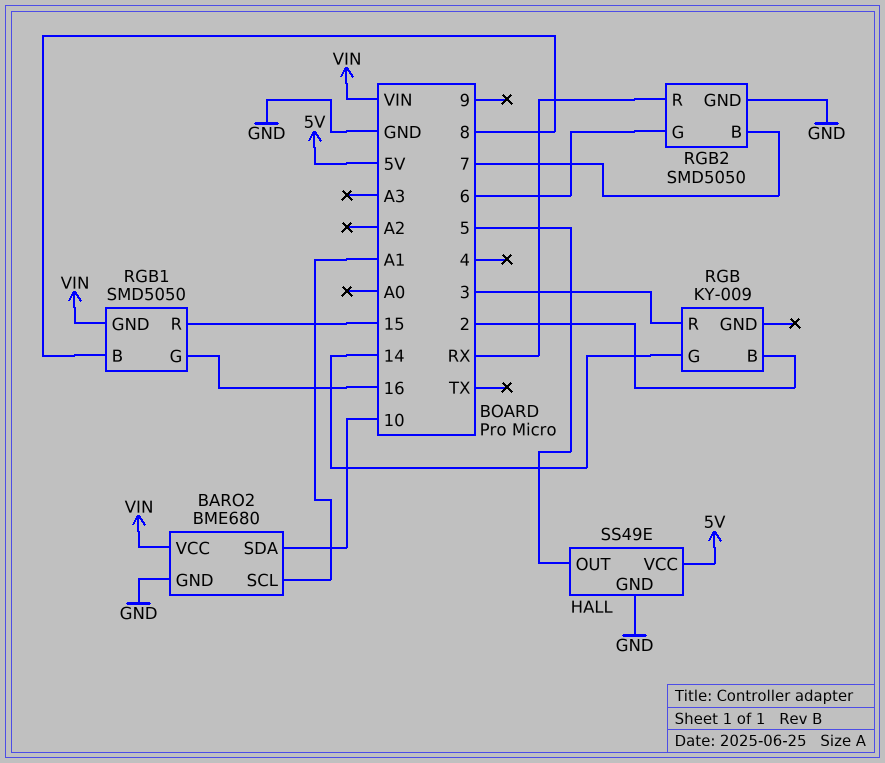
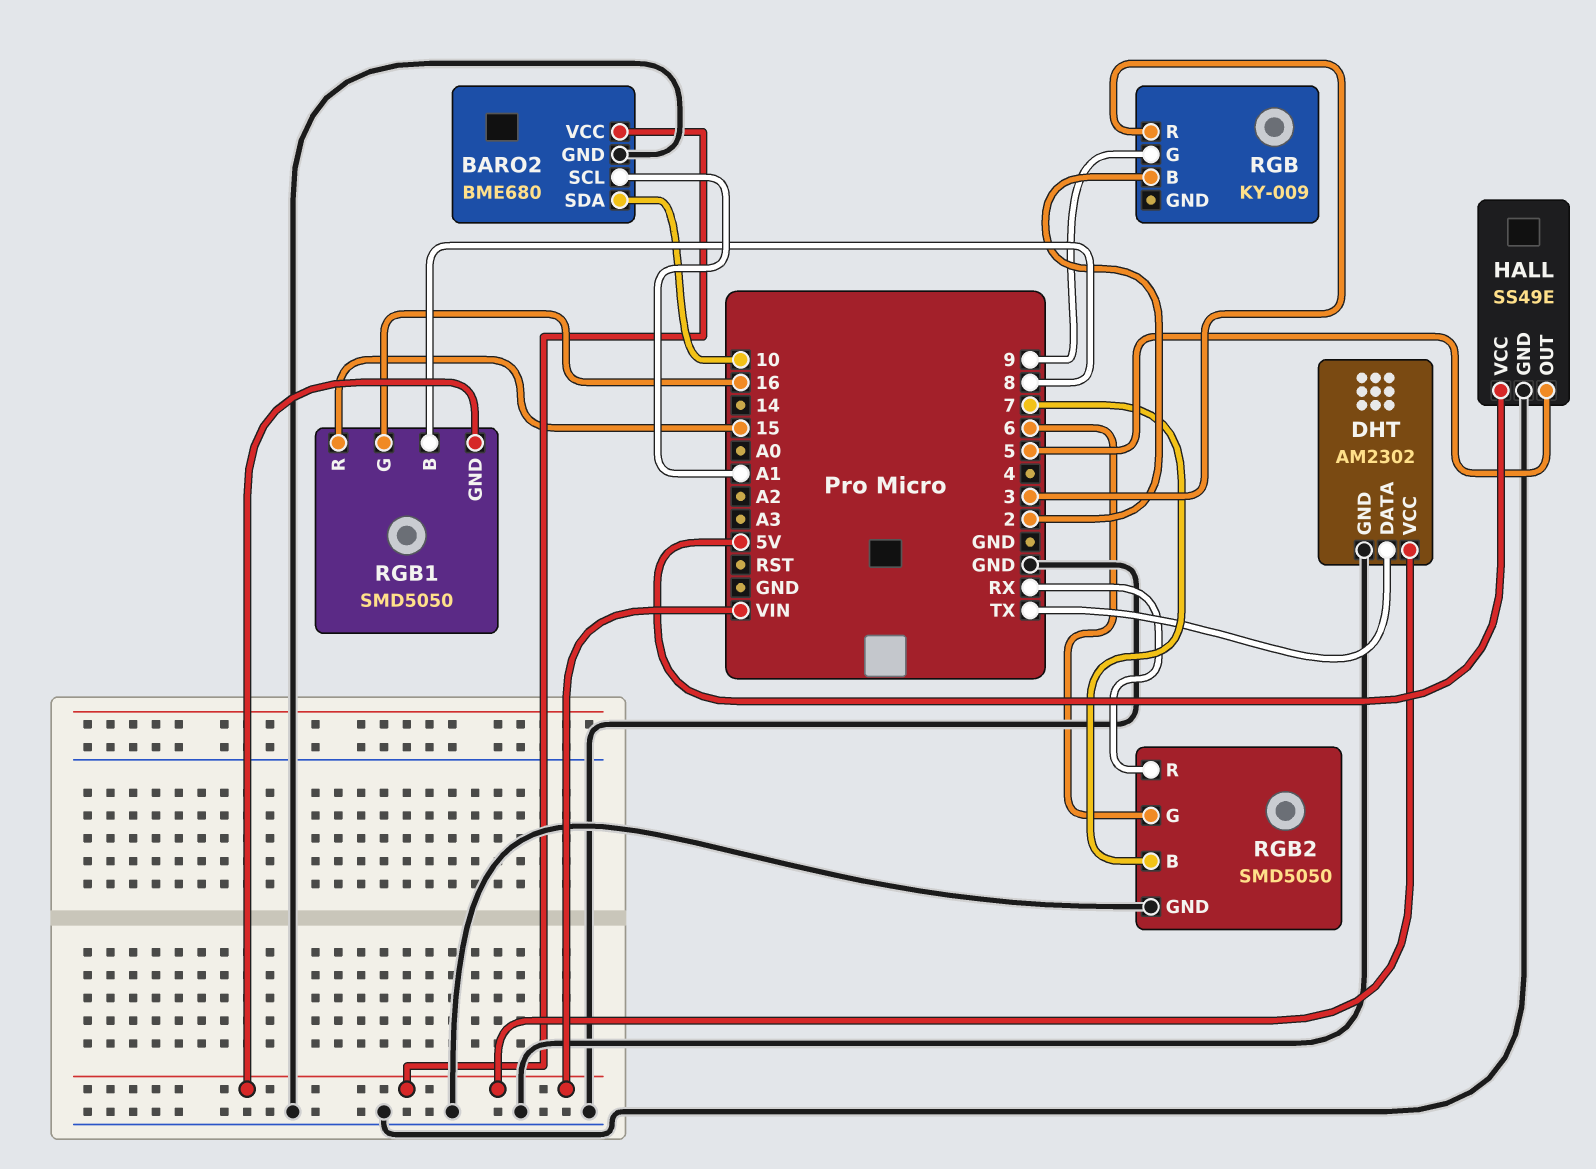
DHT: none -> AM2302
DHT pin DATA: none -> TX
DHT pin GND: none -> GND
DHT pin VCC: none -> VIN
RGB pin G: 14 -> 9

